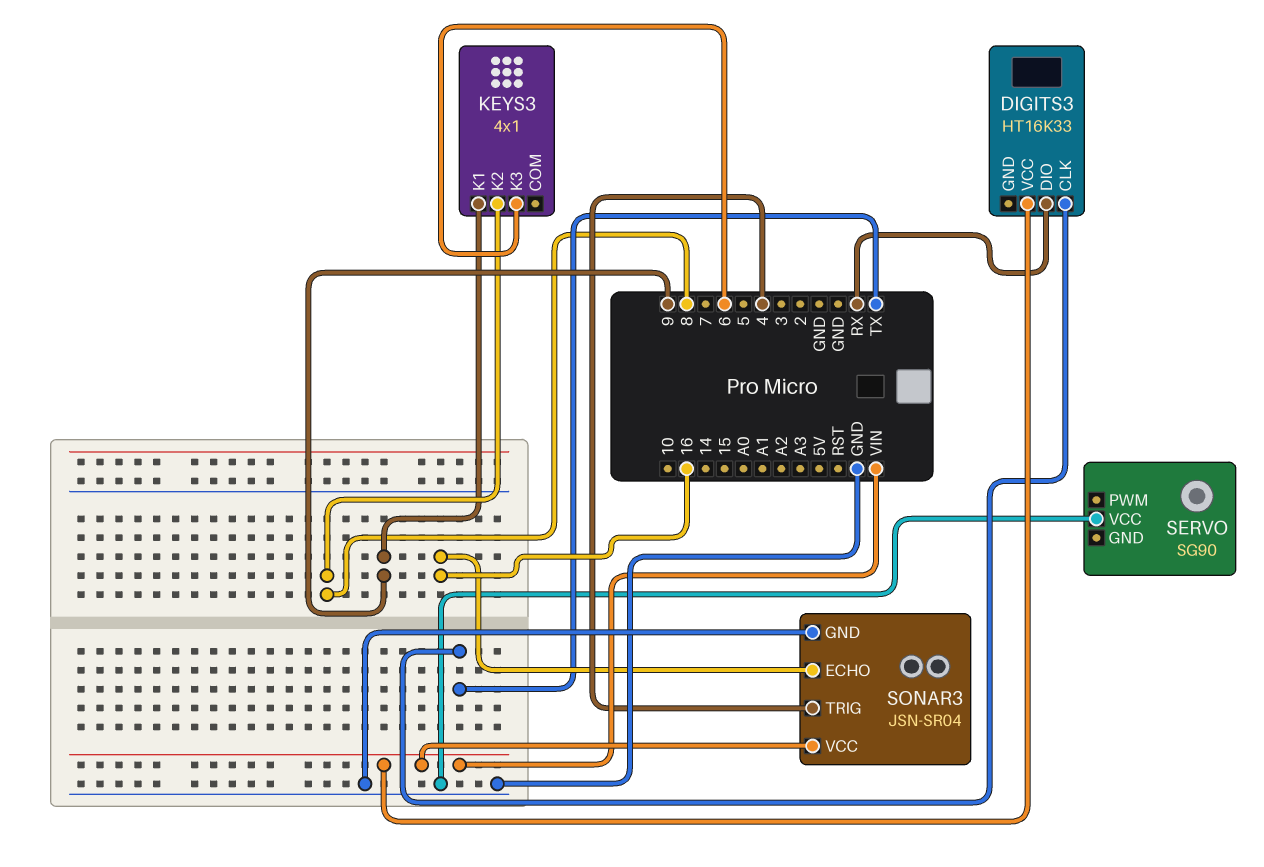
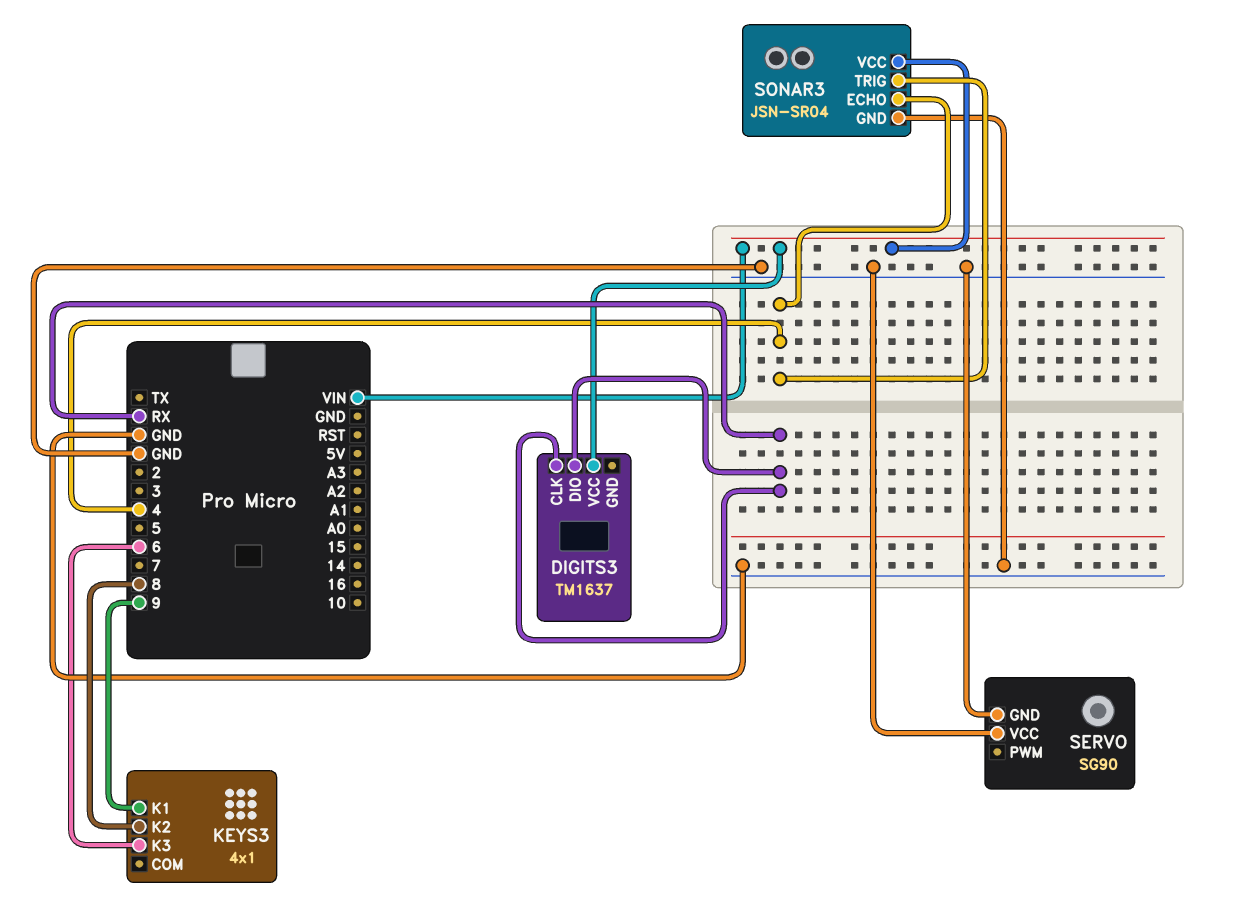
DIGITS3: HT16K33 -> TM1637
DIGITS3 pin CLK: TX -> RX
SERVO pin GND: none -> GND
SONAR3 pin ECHO: 16 -> 4

